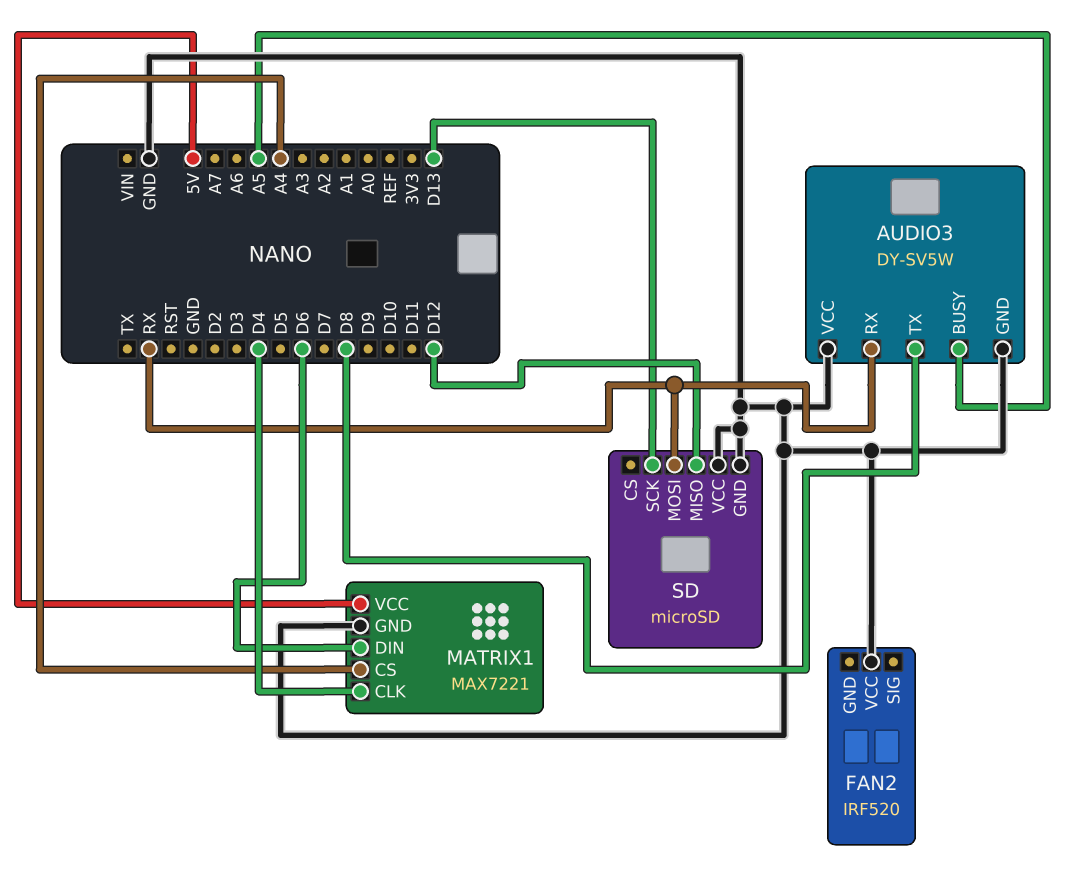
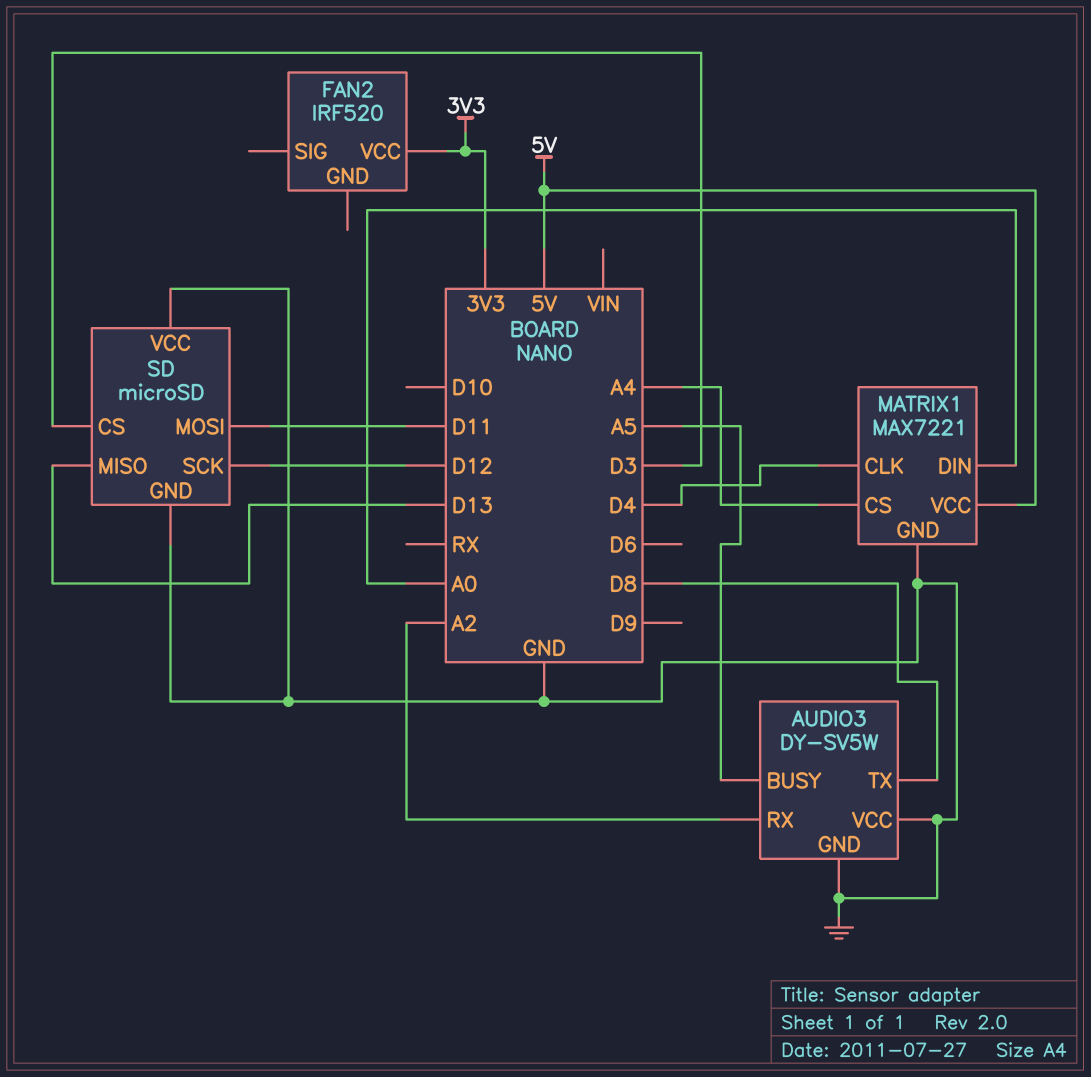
AUDIO3 pin RX: RX -> A2
FAN2 pin VCC: GND -> 3V3
MATRIX1 pin DIN: D6 -> A0
SD pin CS: none -> D3
SD pin MISO: D12 -> D13
SD pin MOSI: RX -> D11
SD pin SCK: D13 -> D12

